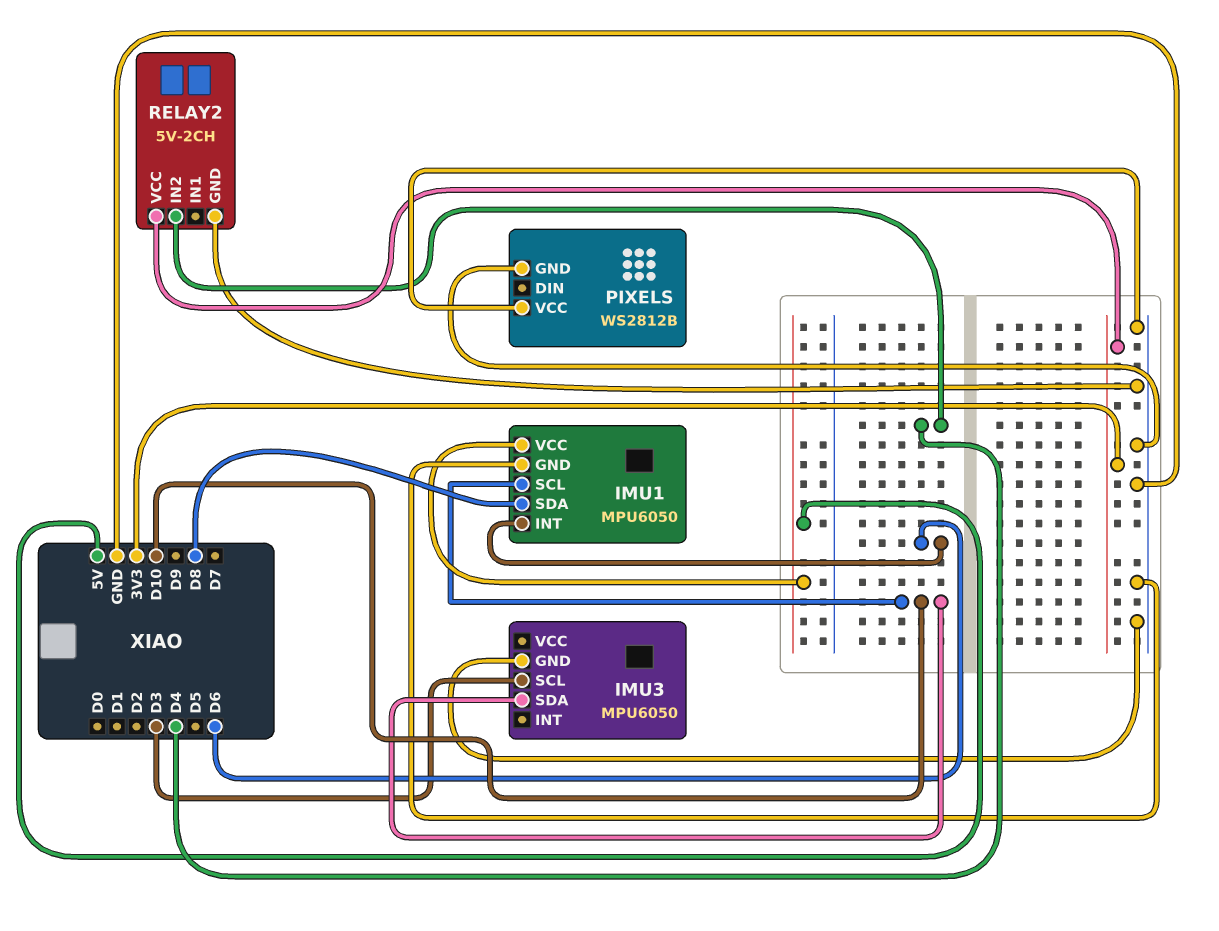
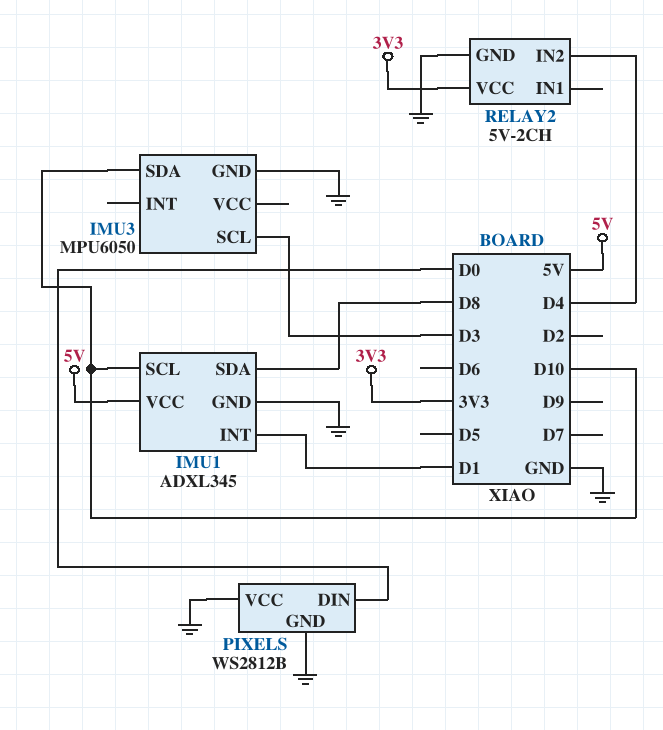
IMU1: MPU6050 -> ADXL345
IMU1 pin INT: D6 -> D1
PIXELS pin DIN: none -> D0

